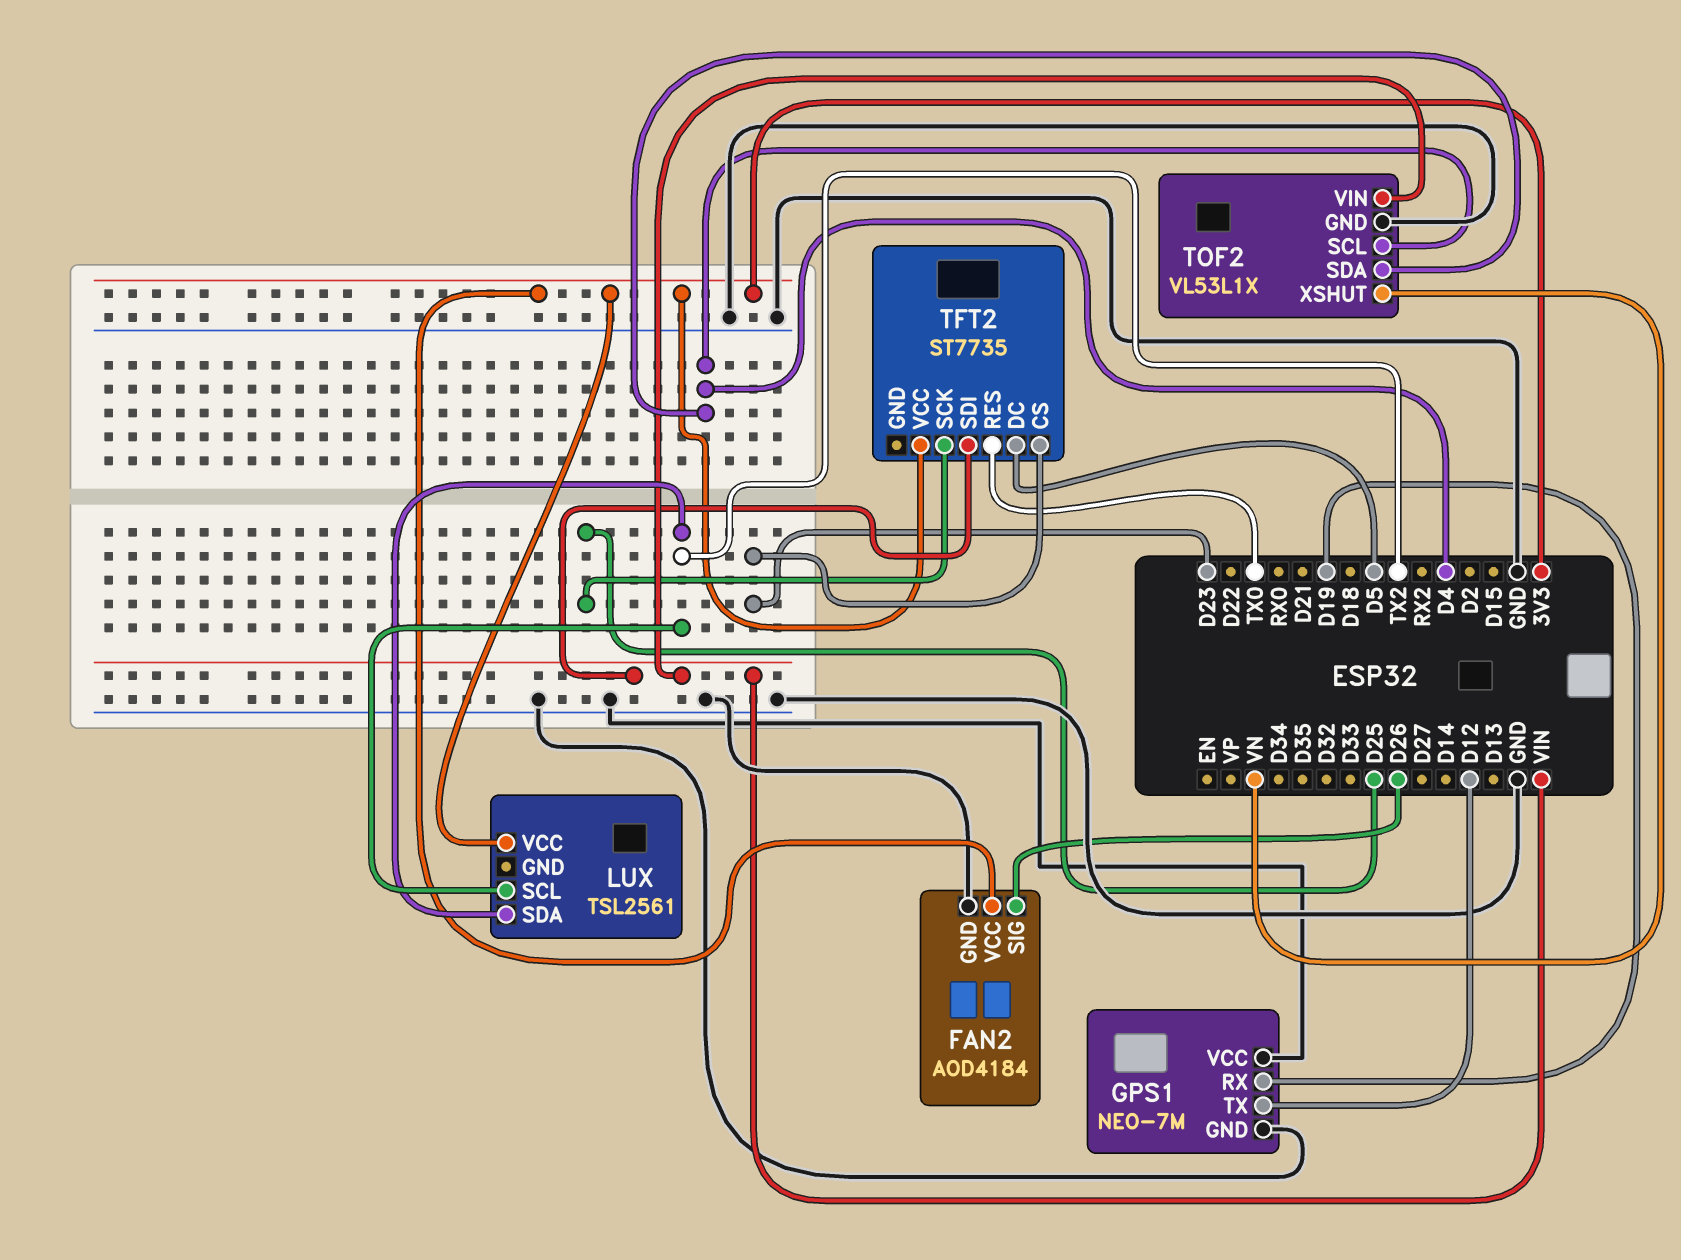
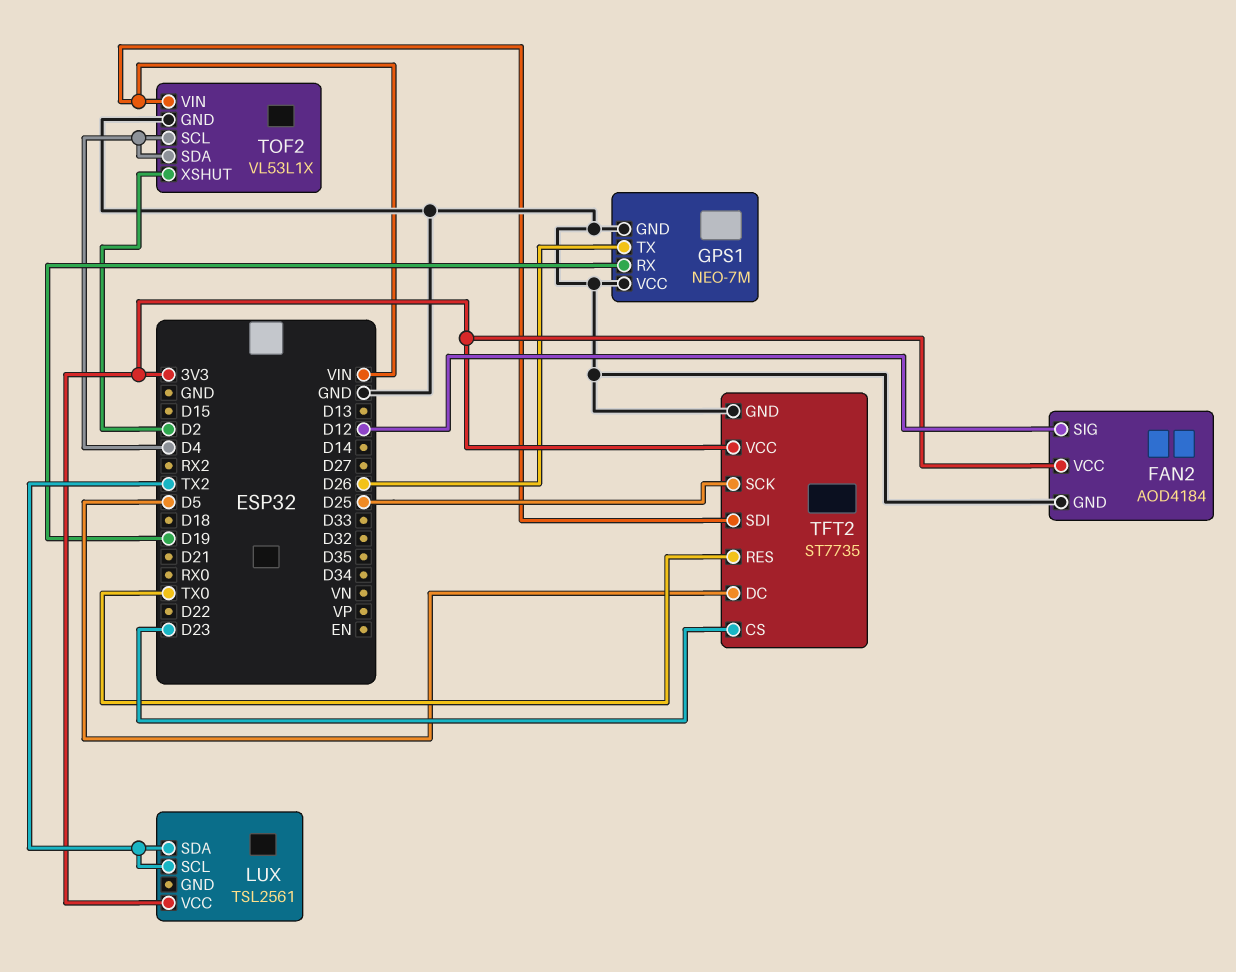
FAN2 pin SIG: D26 -> D12
GPS1 pin TX: D12 -> D26
TFT2 pin GND: none -> GND
TOF2 pin XSHUT: VN -> D2

